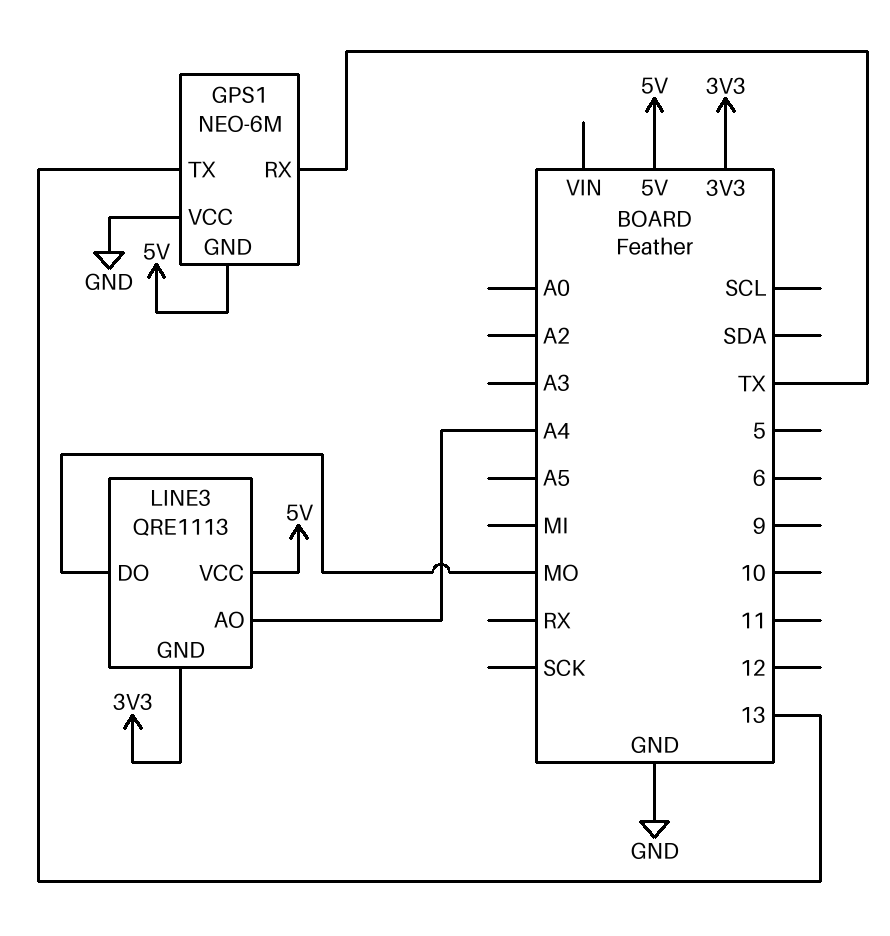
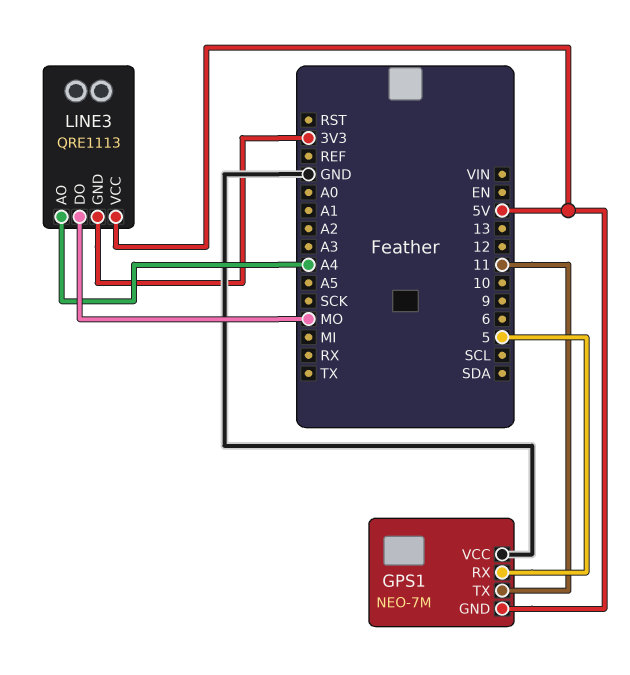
GPS1: NEO-6M -> NEO-7M
GPS1 pin RX: TX -> 5
GPS1 pin TX: 13 -> 11

